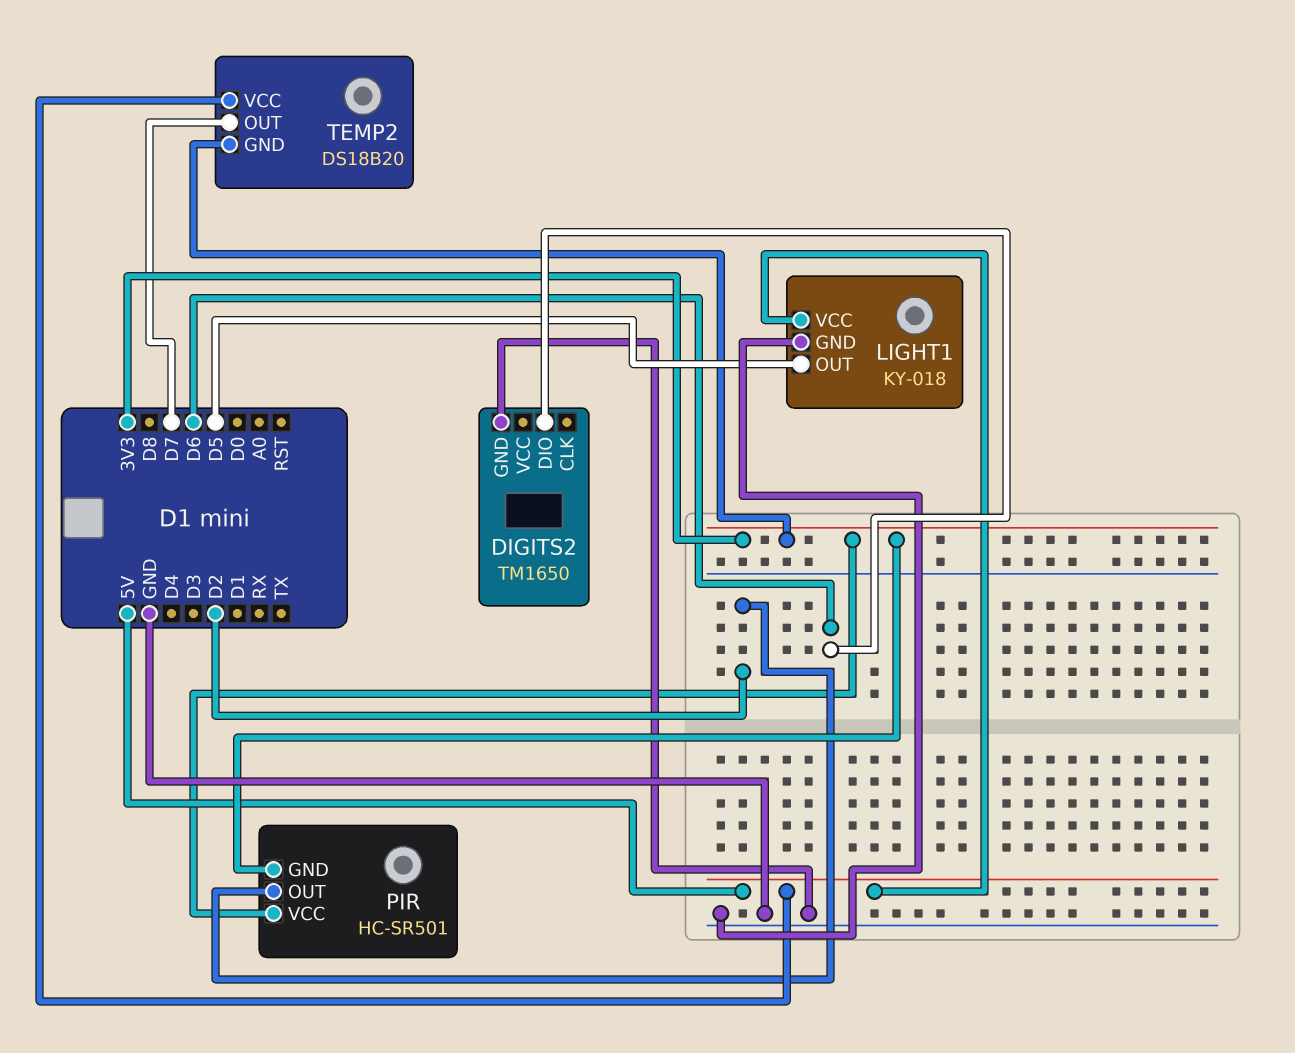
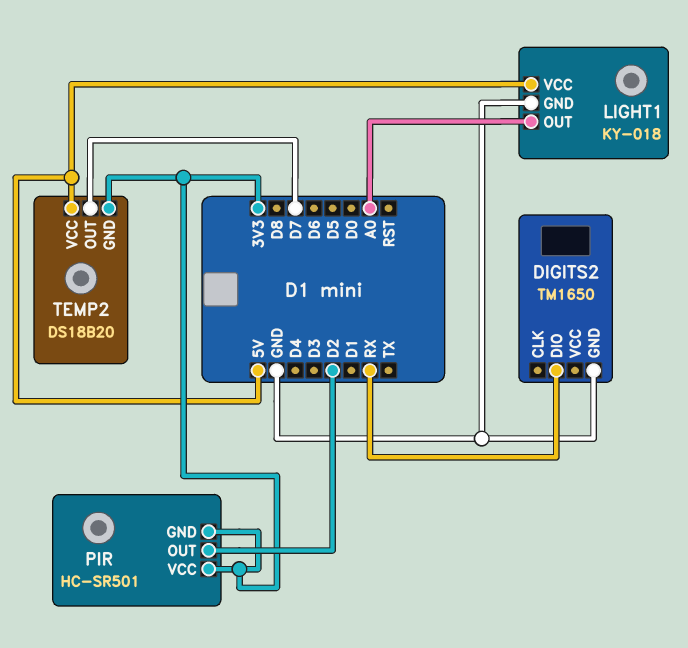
DIGITS2 pin DIO: D6 -> RX
LIGHT1 pin OUT: D5 -> A0

